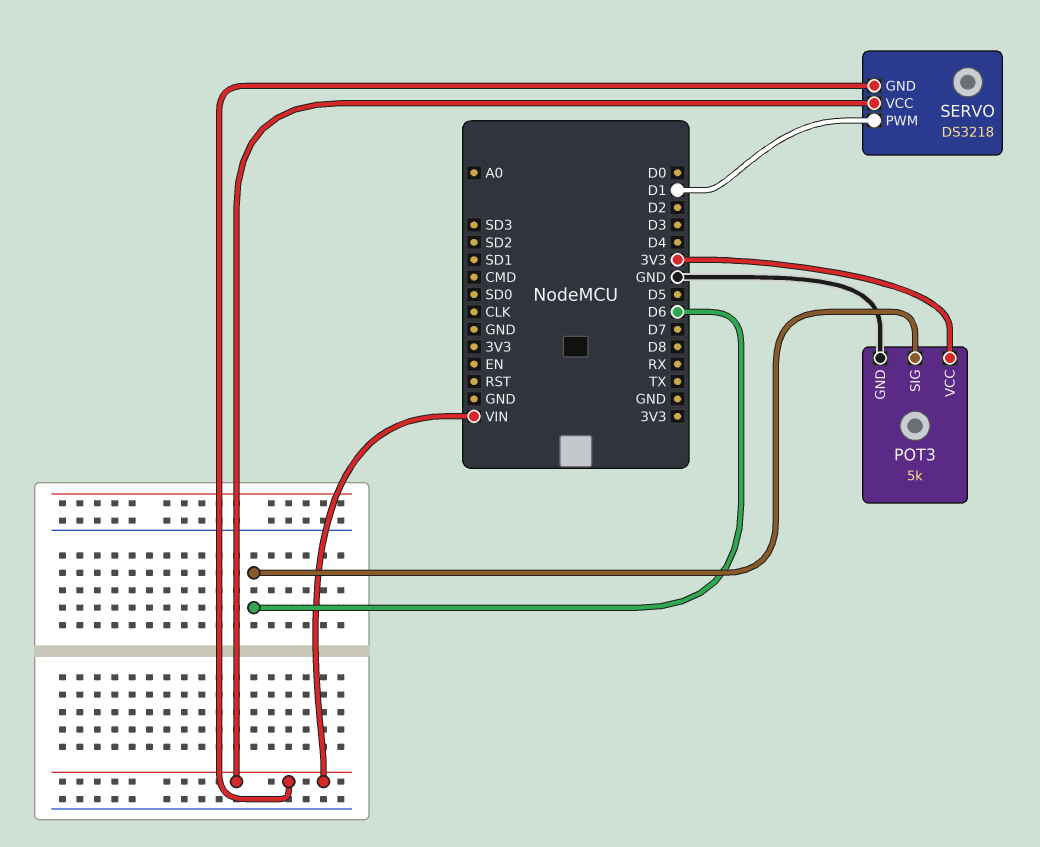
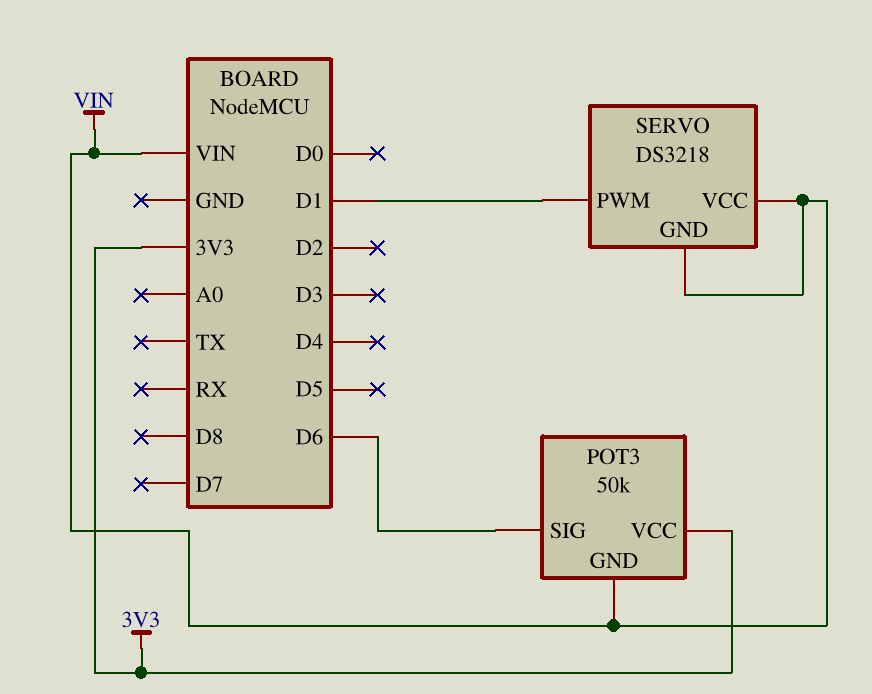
POT3: 5k -> 50k
POT3 pin GND: GND -> VIN

